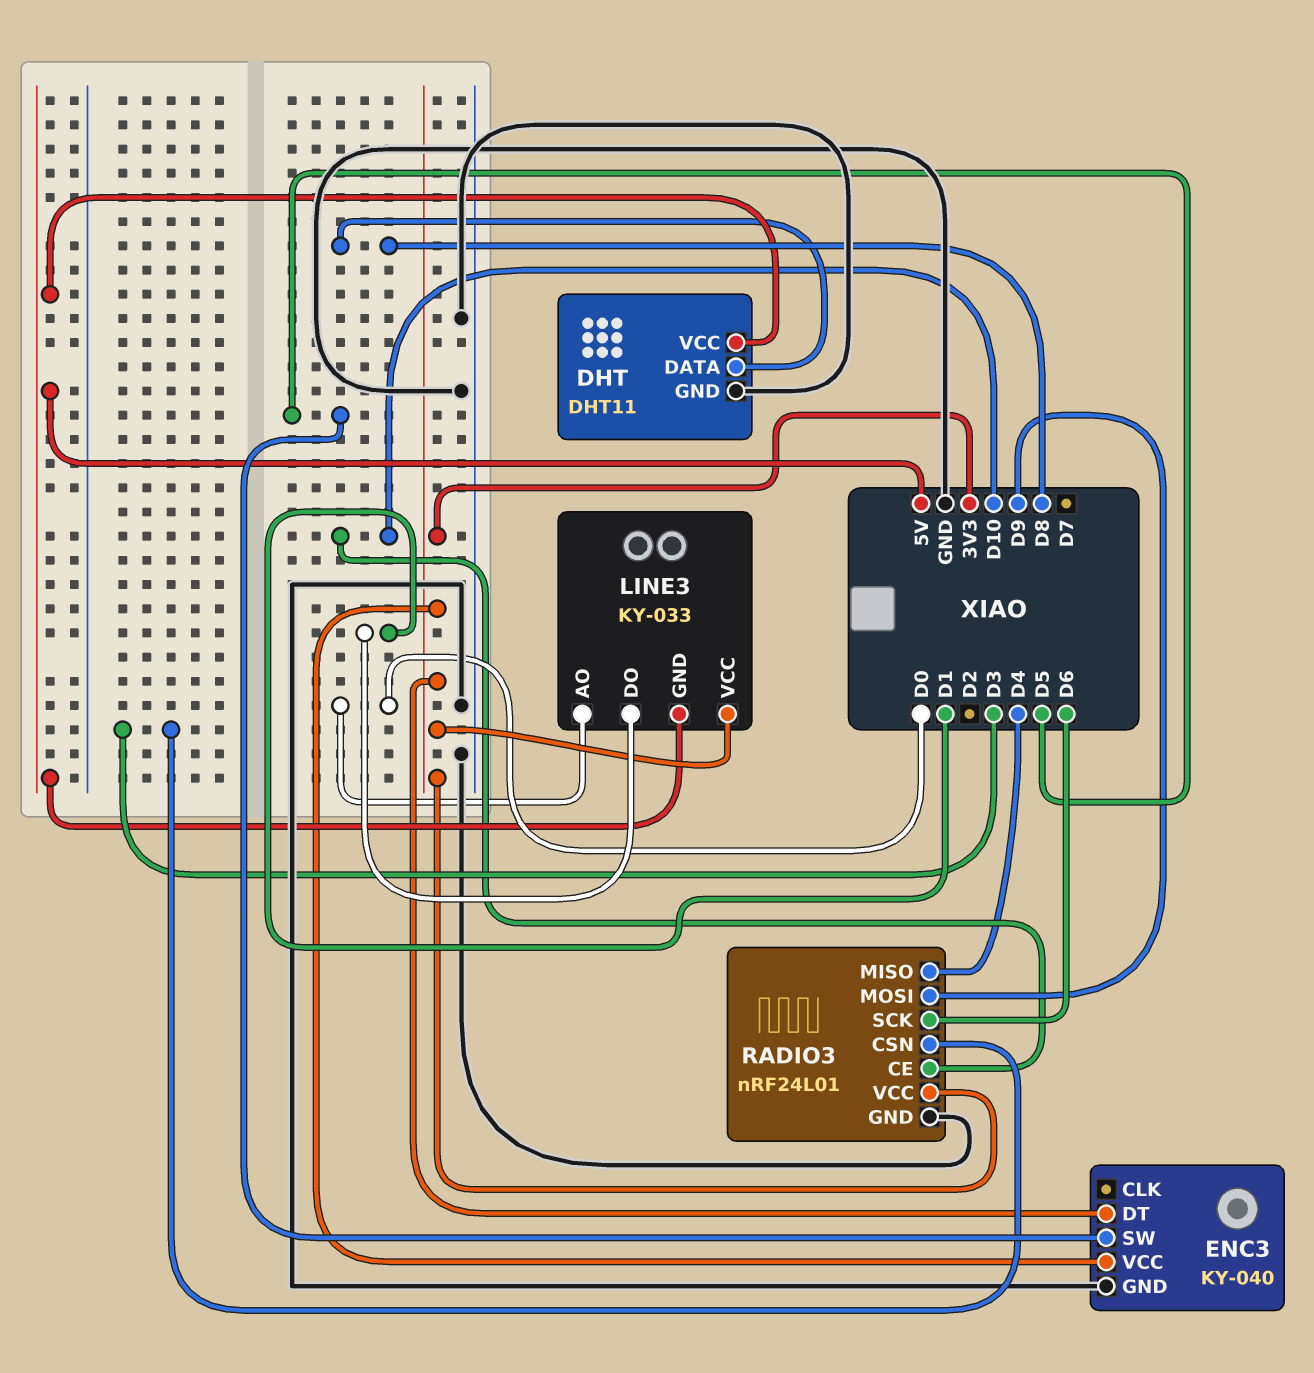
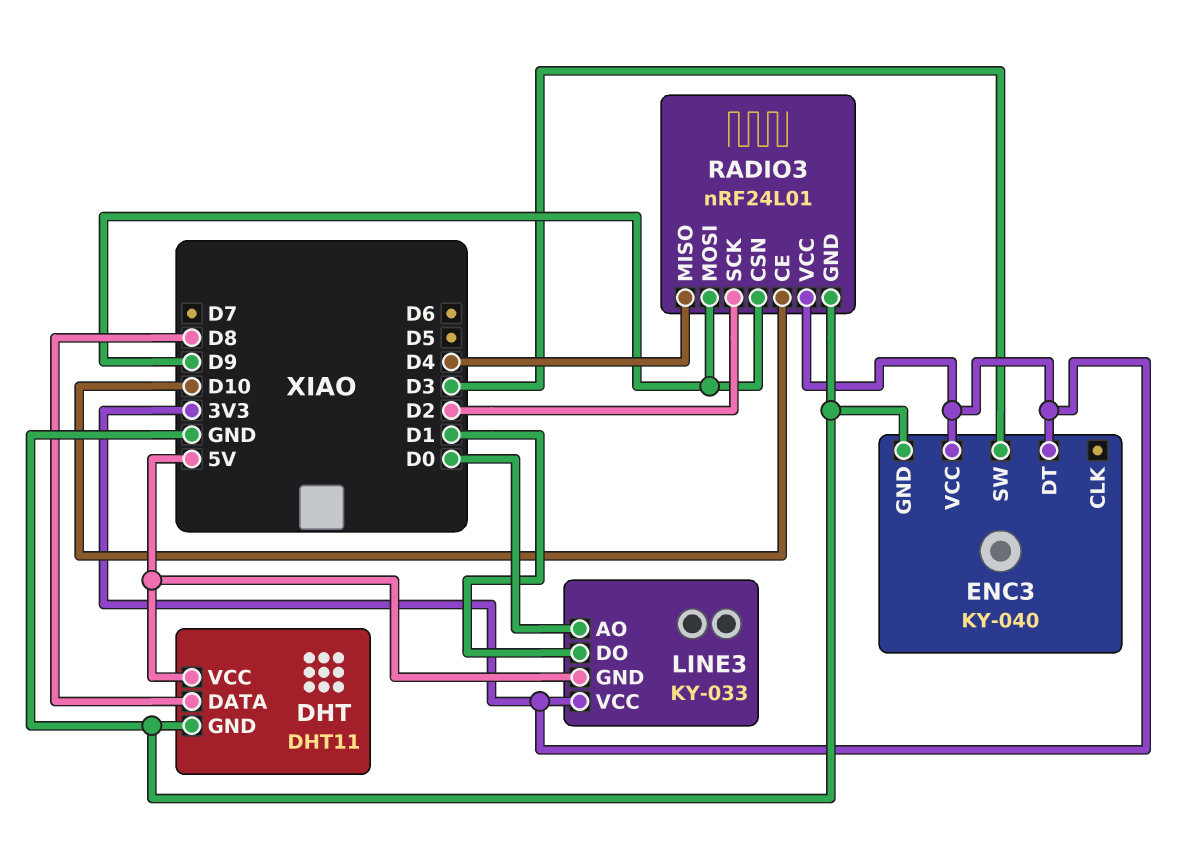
ENC3 pin SW: D5 -> D3
RADIO3 pin CSN: D3 -> D9
RADIO3 pin SCK: D6 -> D2

